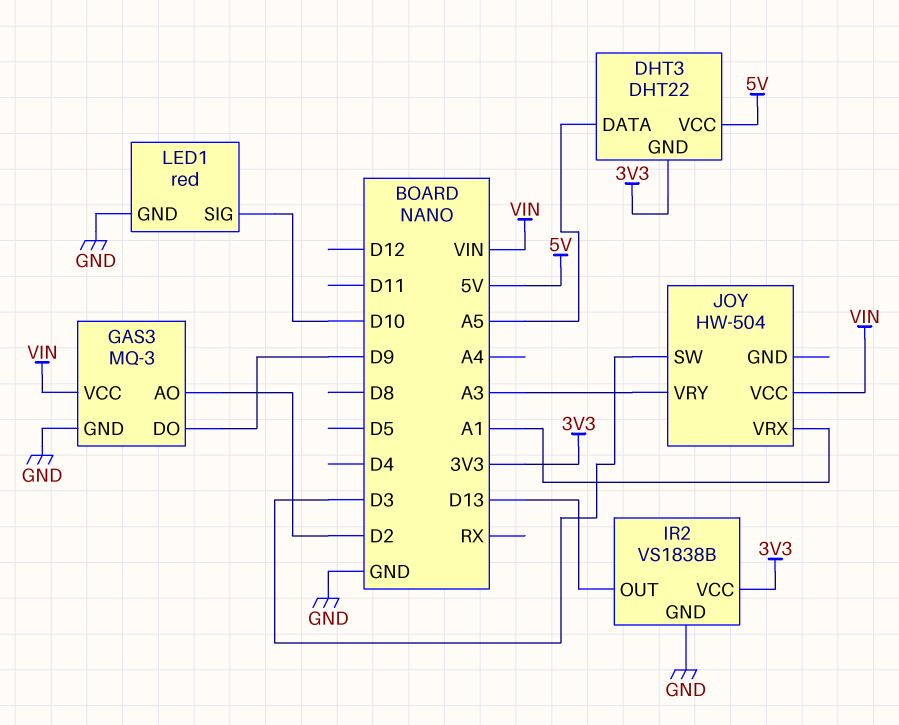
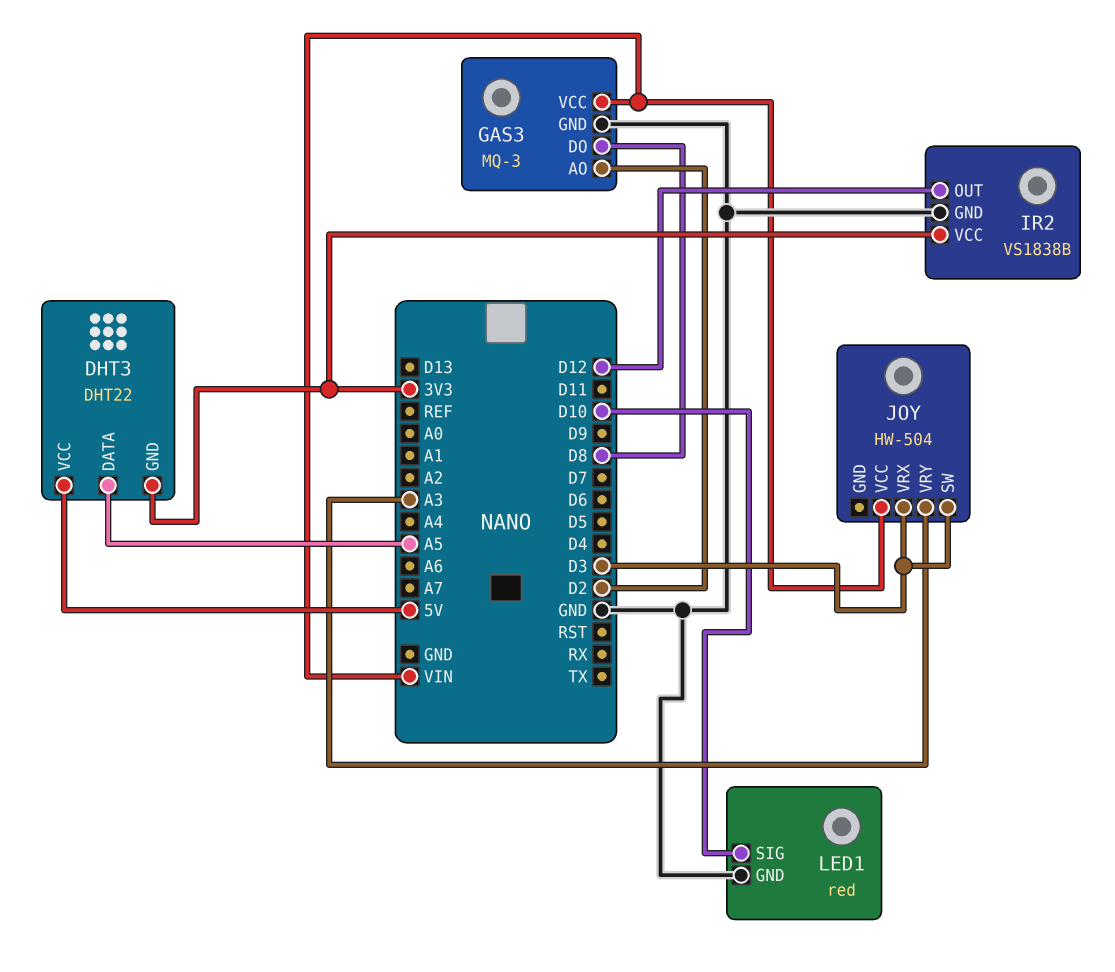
GAS3 pin DO: D9 -> D8
IR2 pin OUT: D13 -> D12
JOY pin VRX: A1 -> D3

